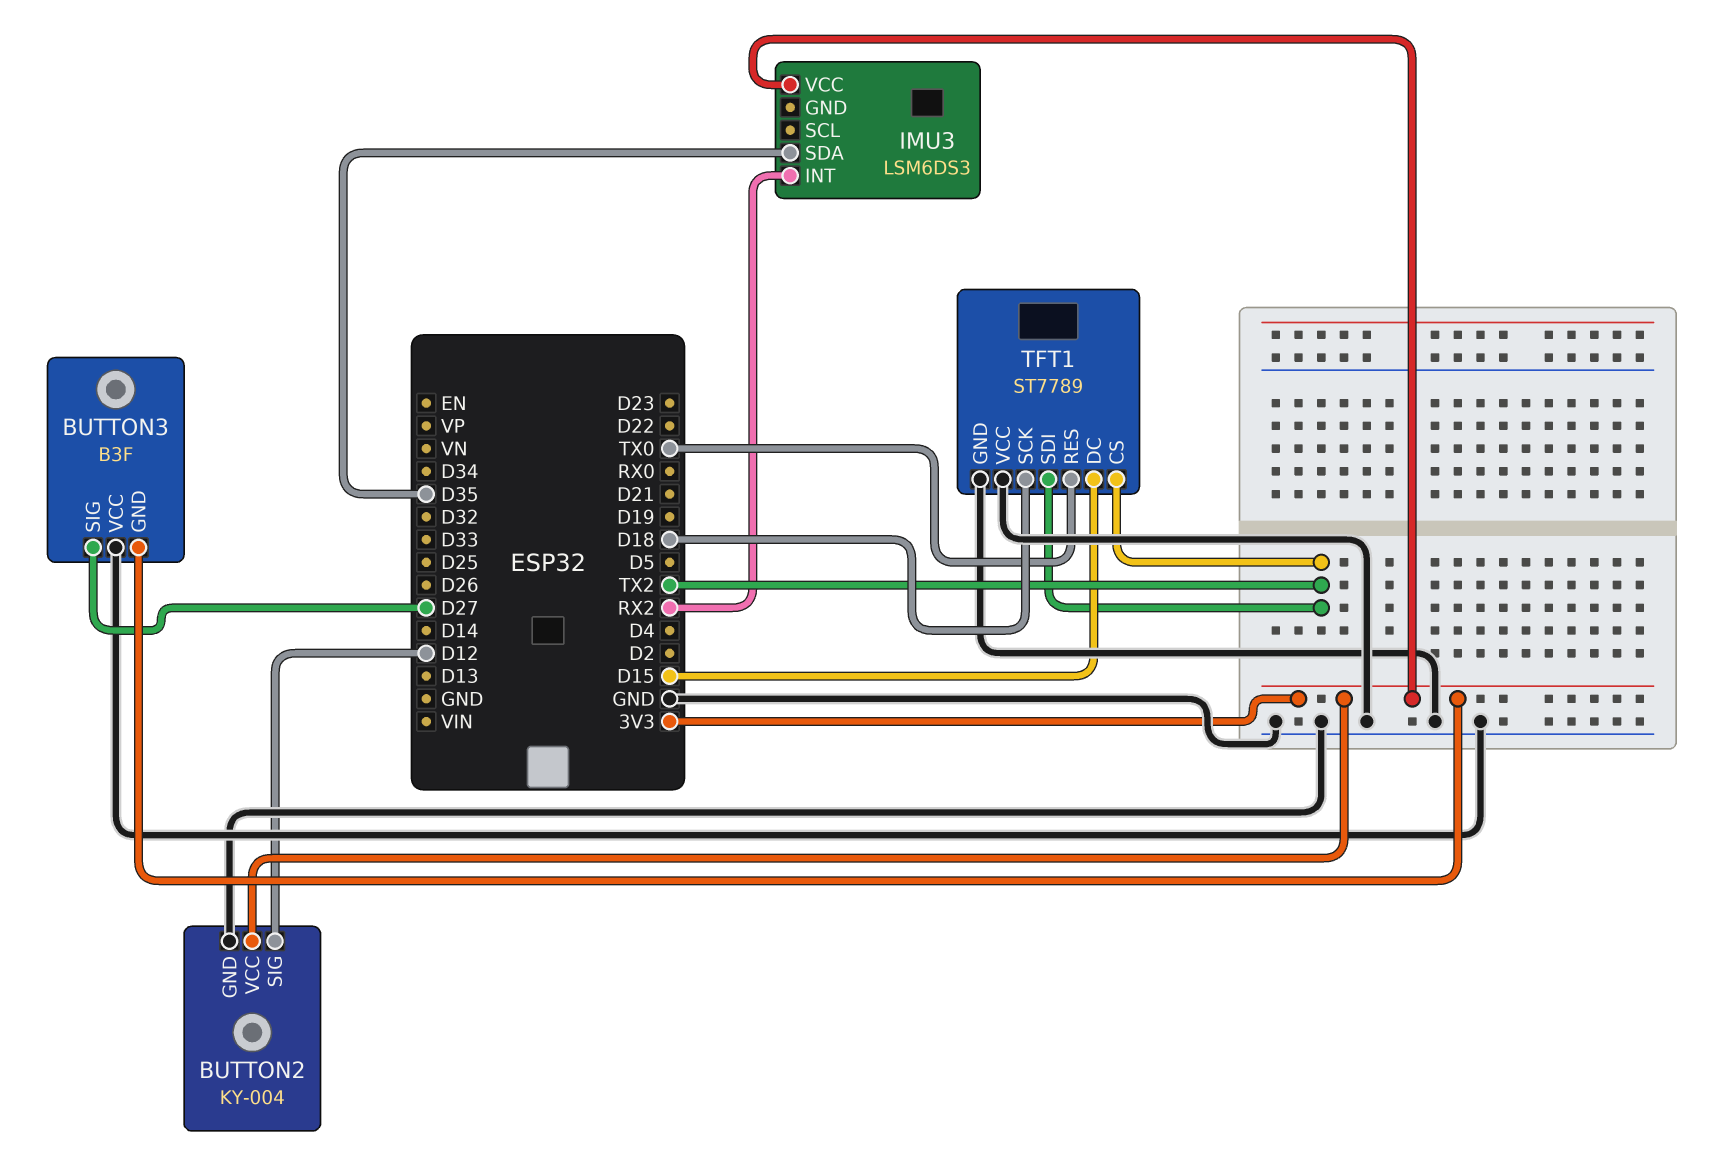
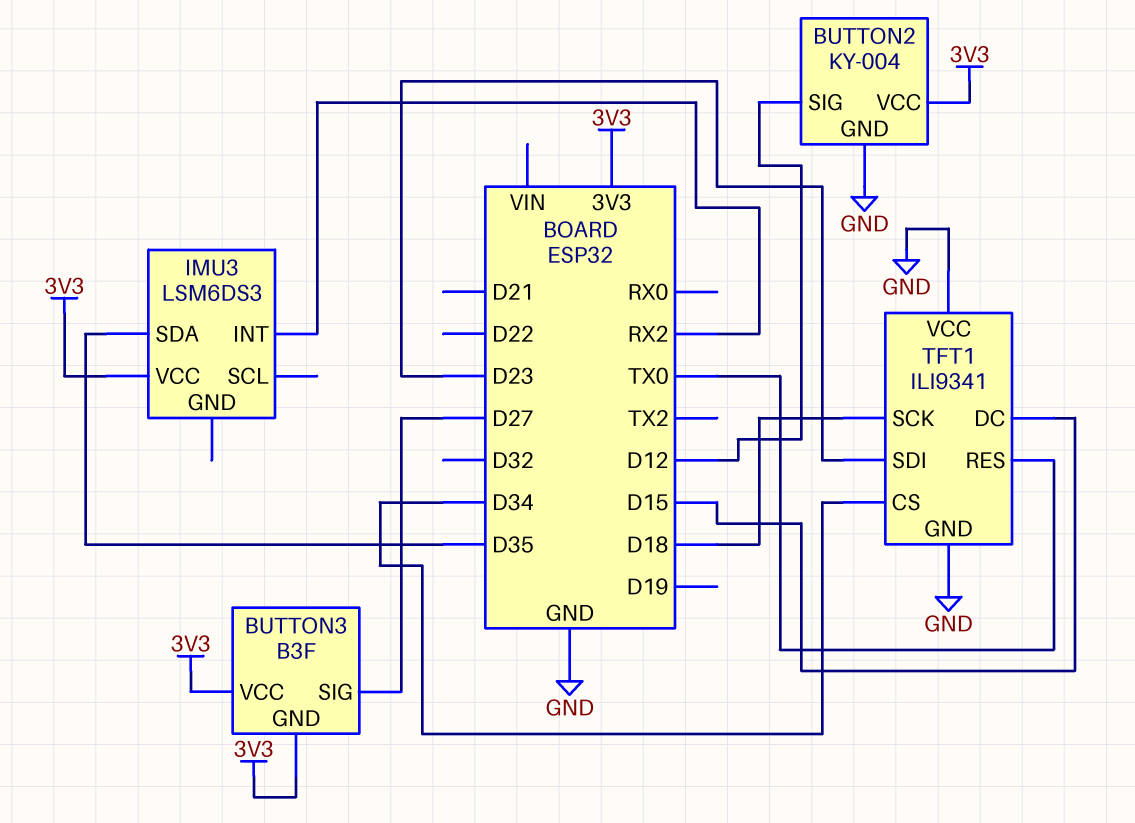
BUTTON3 pin VCC: GND -> 3V3
TFT1: ST7789 -> ILI9341
TFT1 pin CS: TX2 -> D34
TFT1 pin SDI: TX2 -> D23

